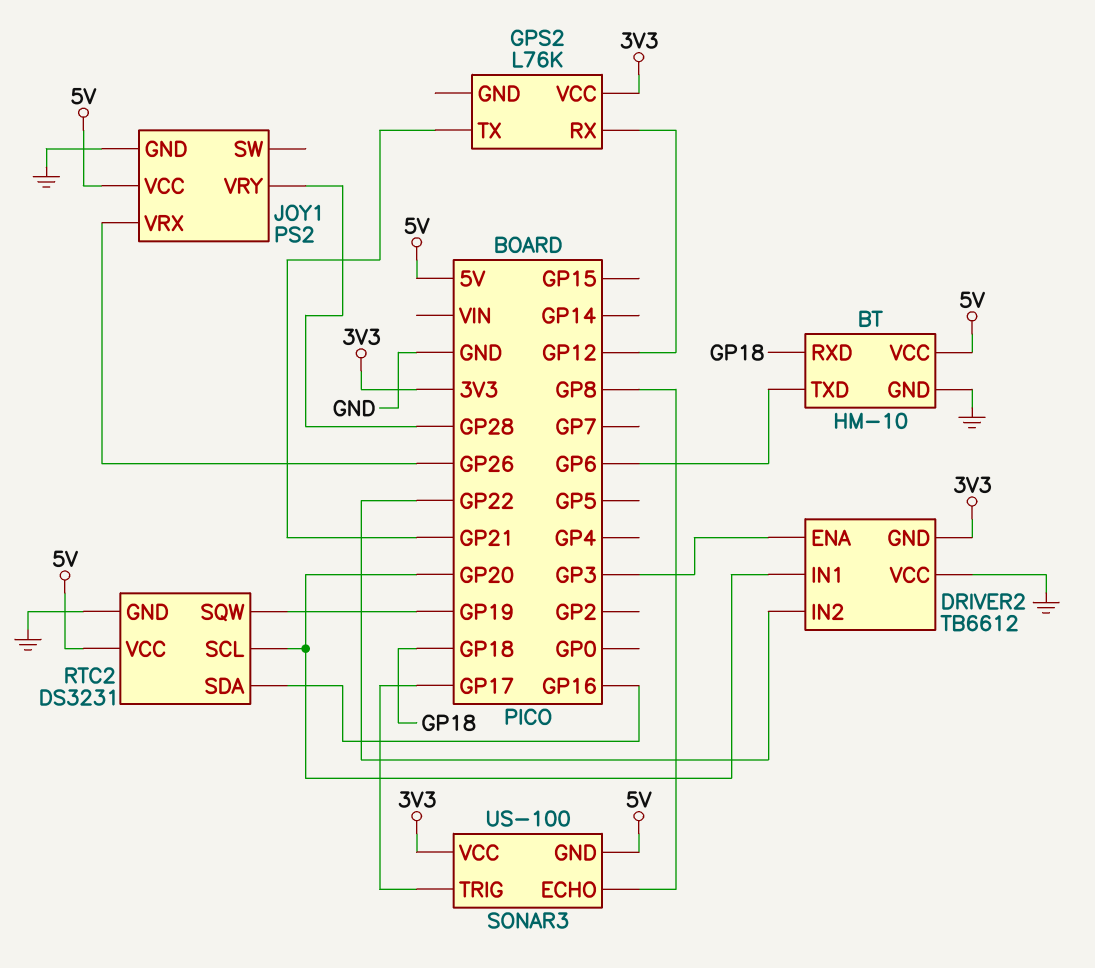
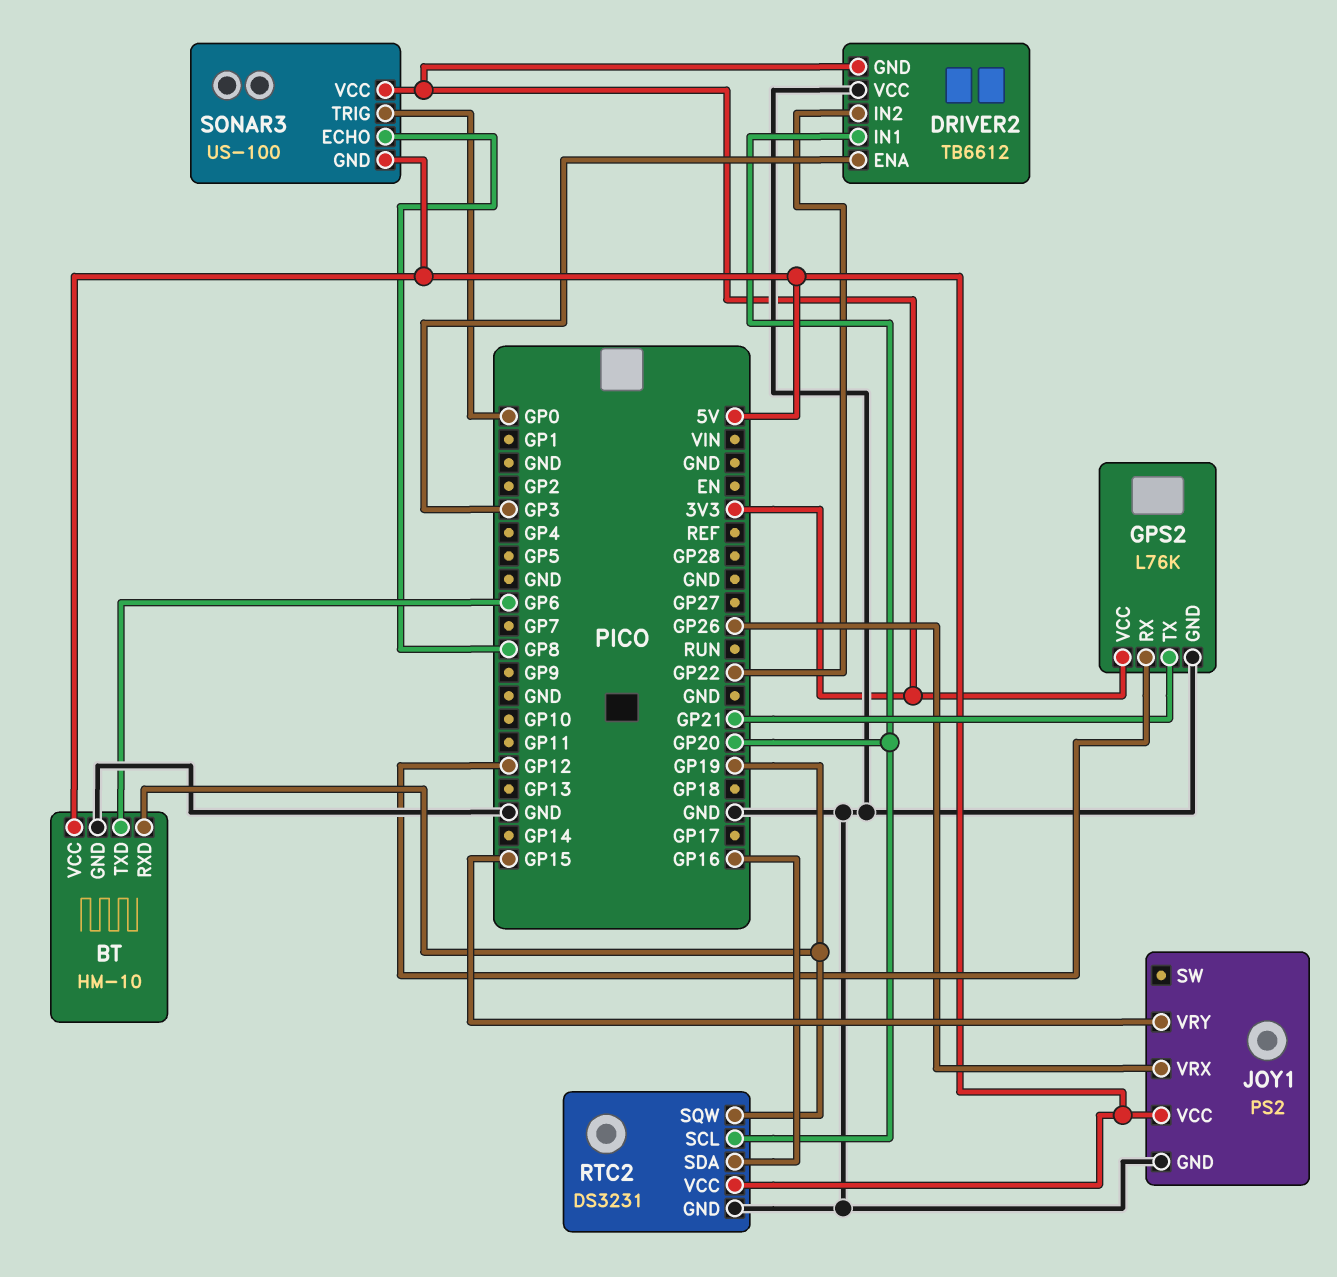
BT pin RXD: GP18 -> GP19
GPS2 pin GND: none -> GND
JOY1 pin VRY: GP28 -> GP15
SONAR3 pin TRIG: GP17 -> GP0

